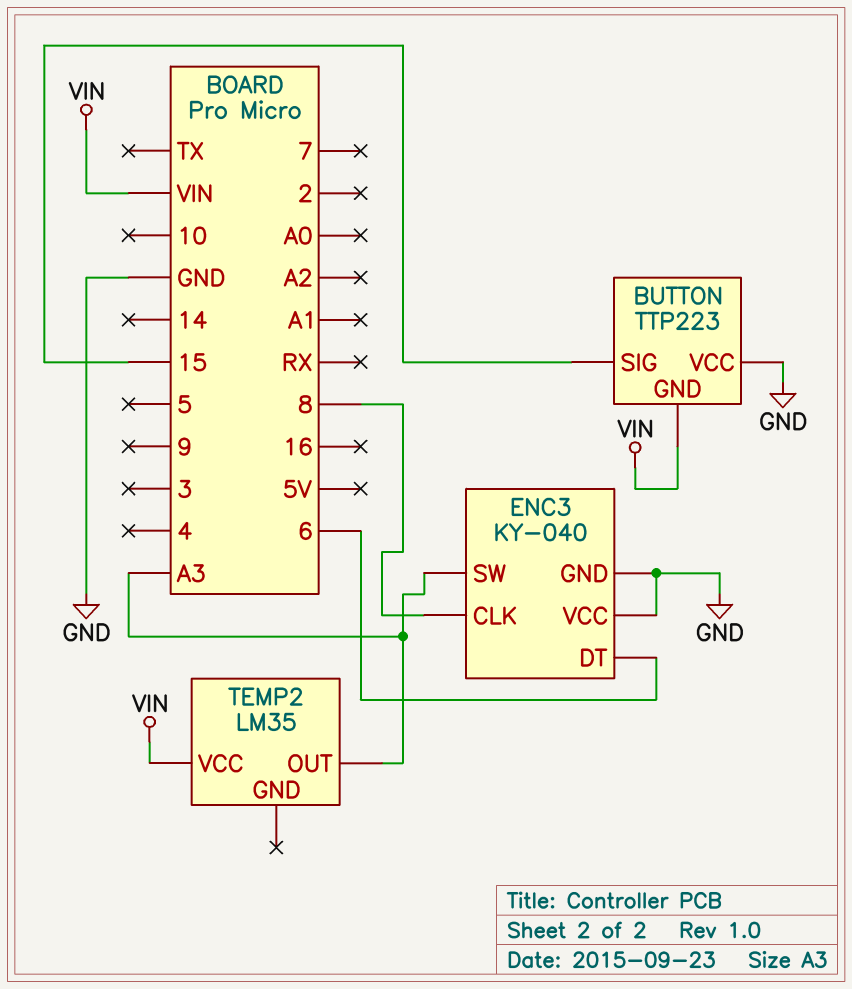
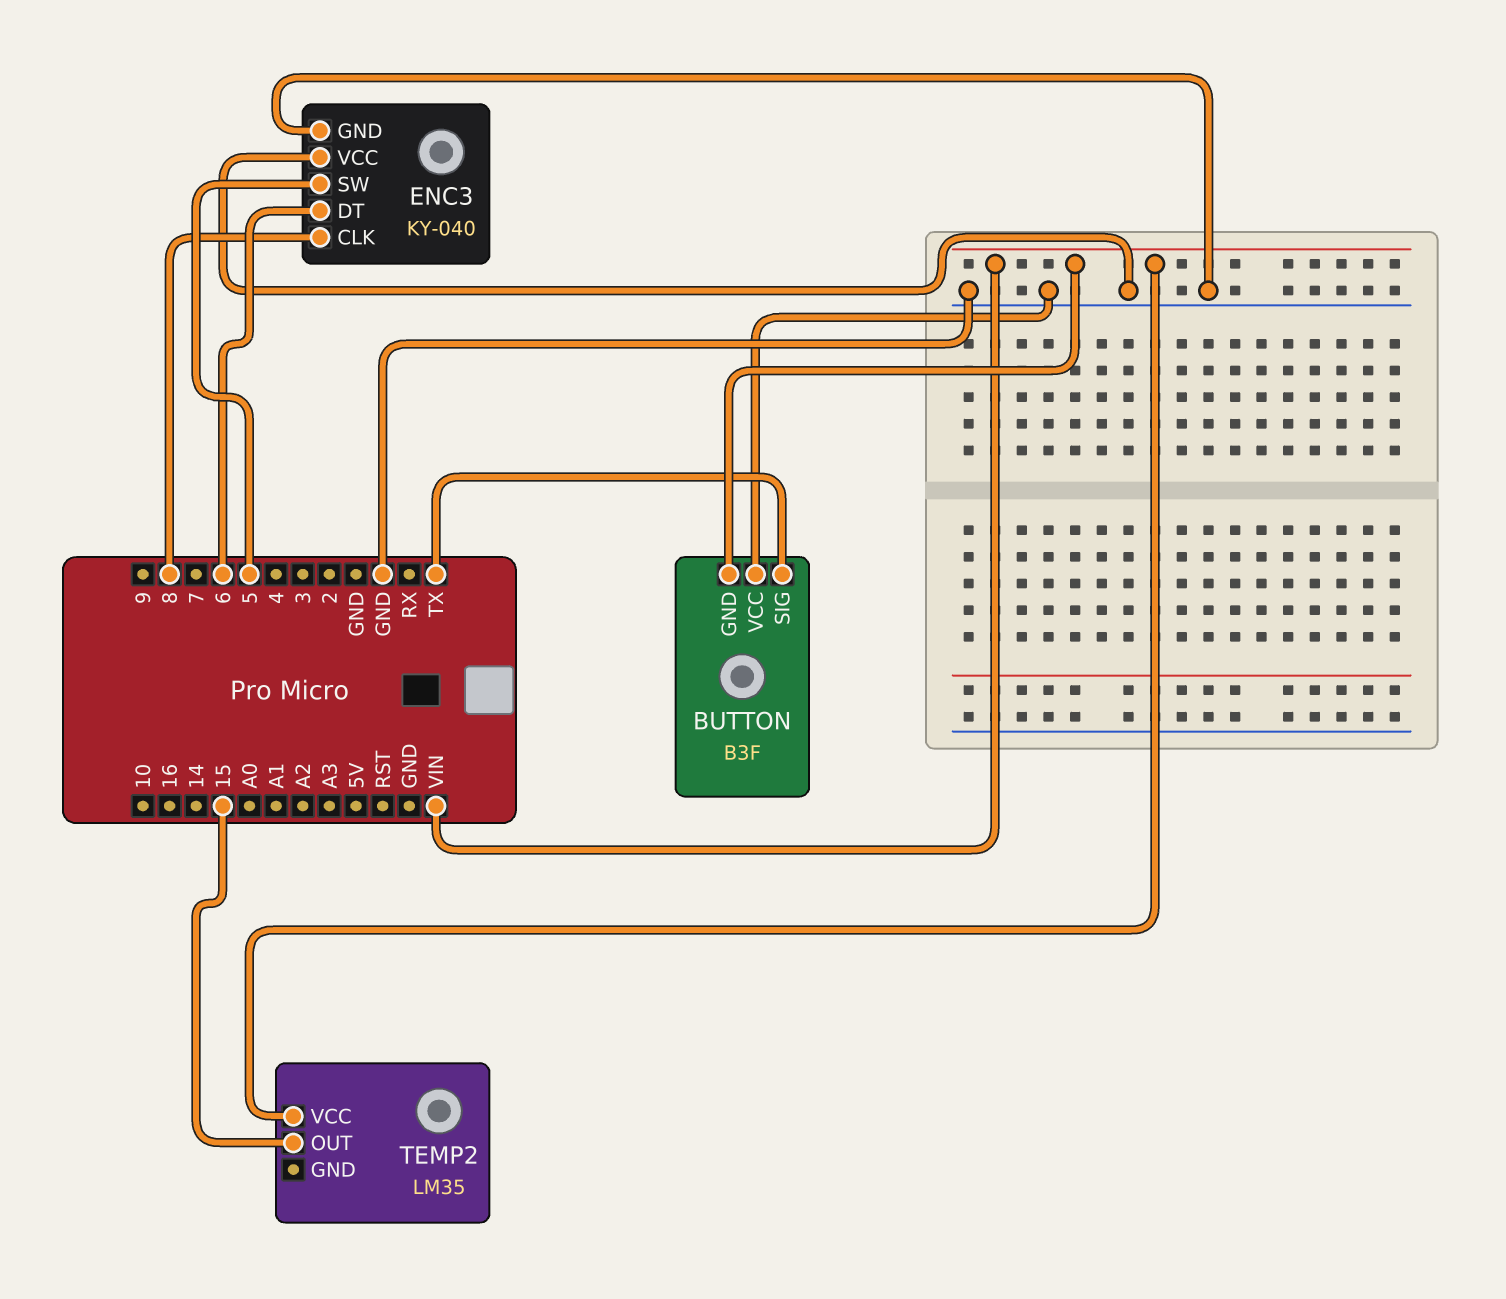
BUTTON: TTP223 -> B3F
BUTTON pin SIG: 15 -> TX
ENC3 pin SW: A3 -> 5
TEMP2 pin OUT: A3 -> 15

